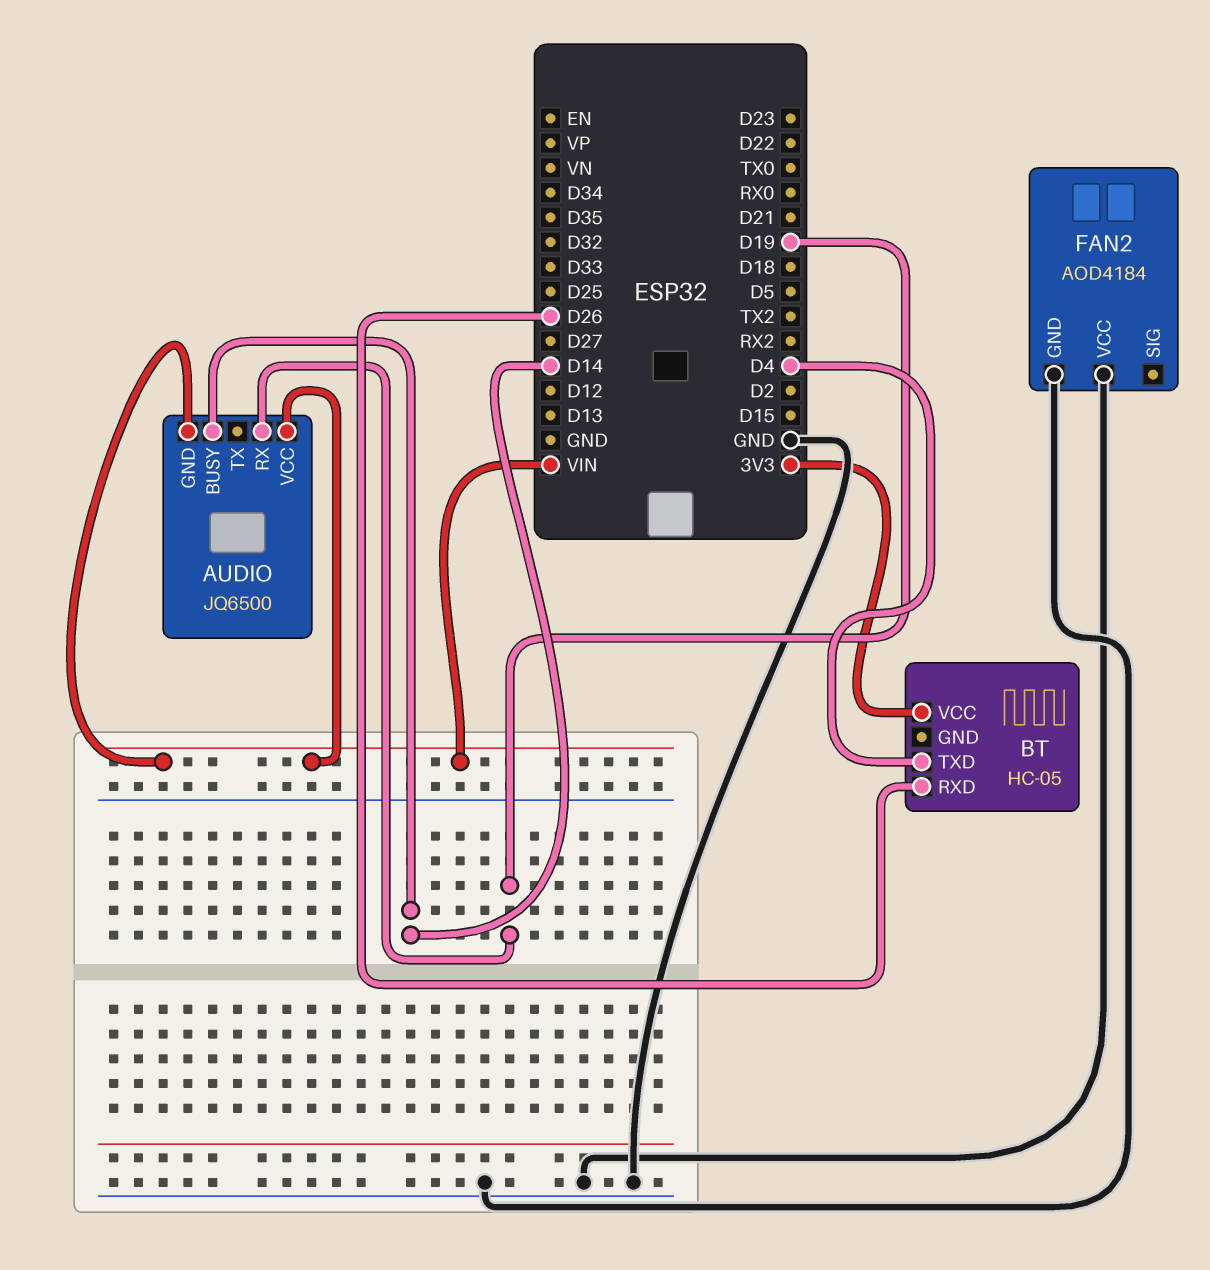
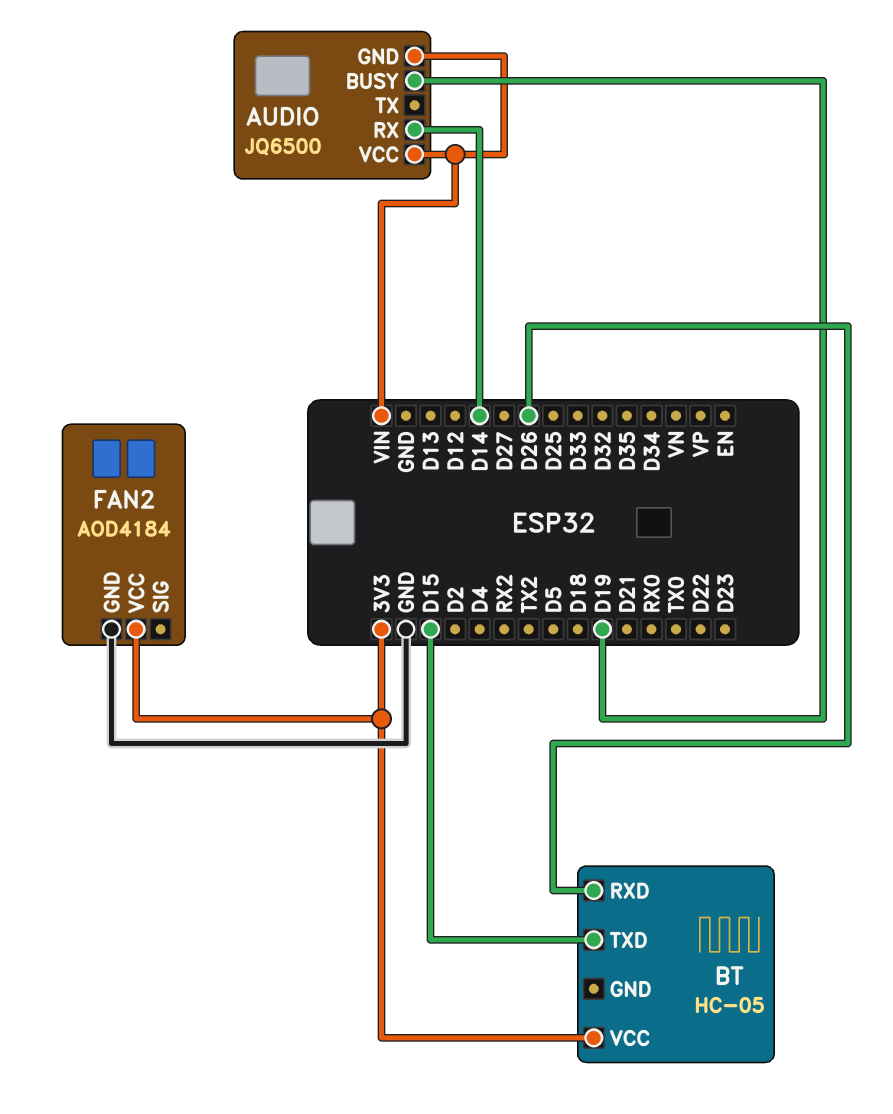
AUDIO pin BUSY: D14 -> D19
AUDIO pin RX: D19 -> D14
BT pin TXD: D4 -> D15
FAN2 pin VCC: GND -> 3V3

